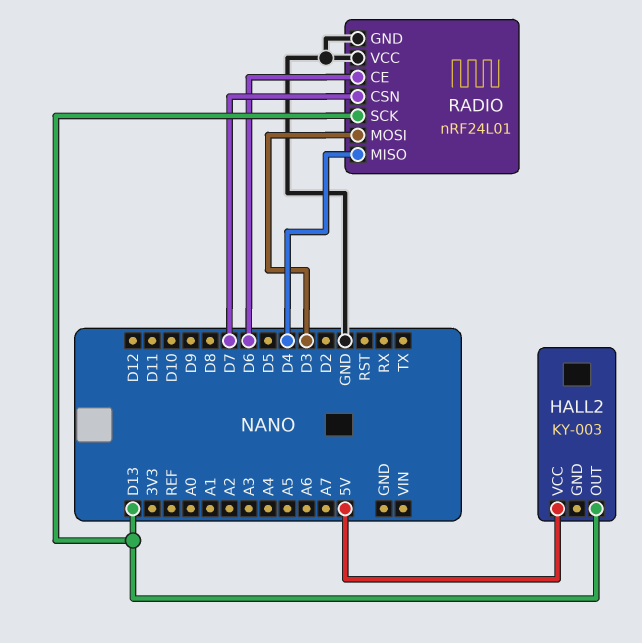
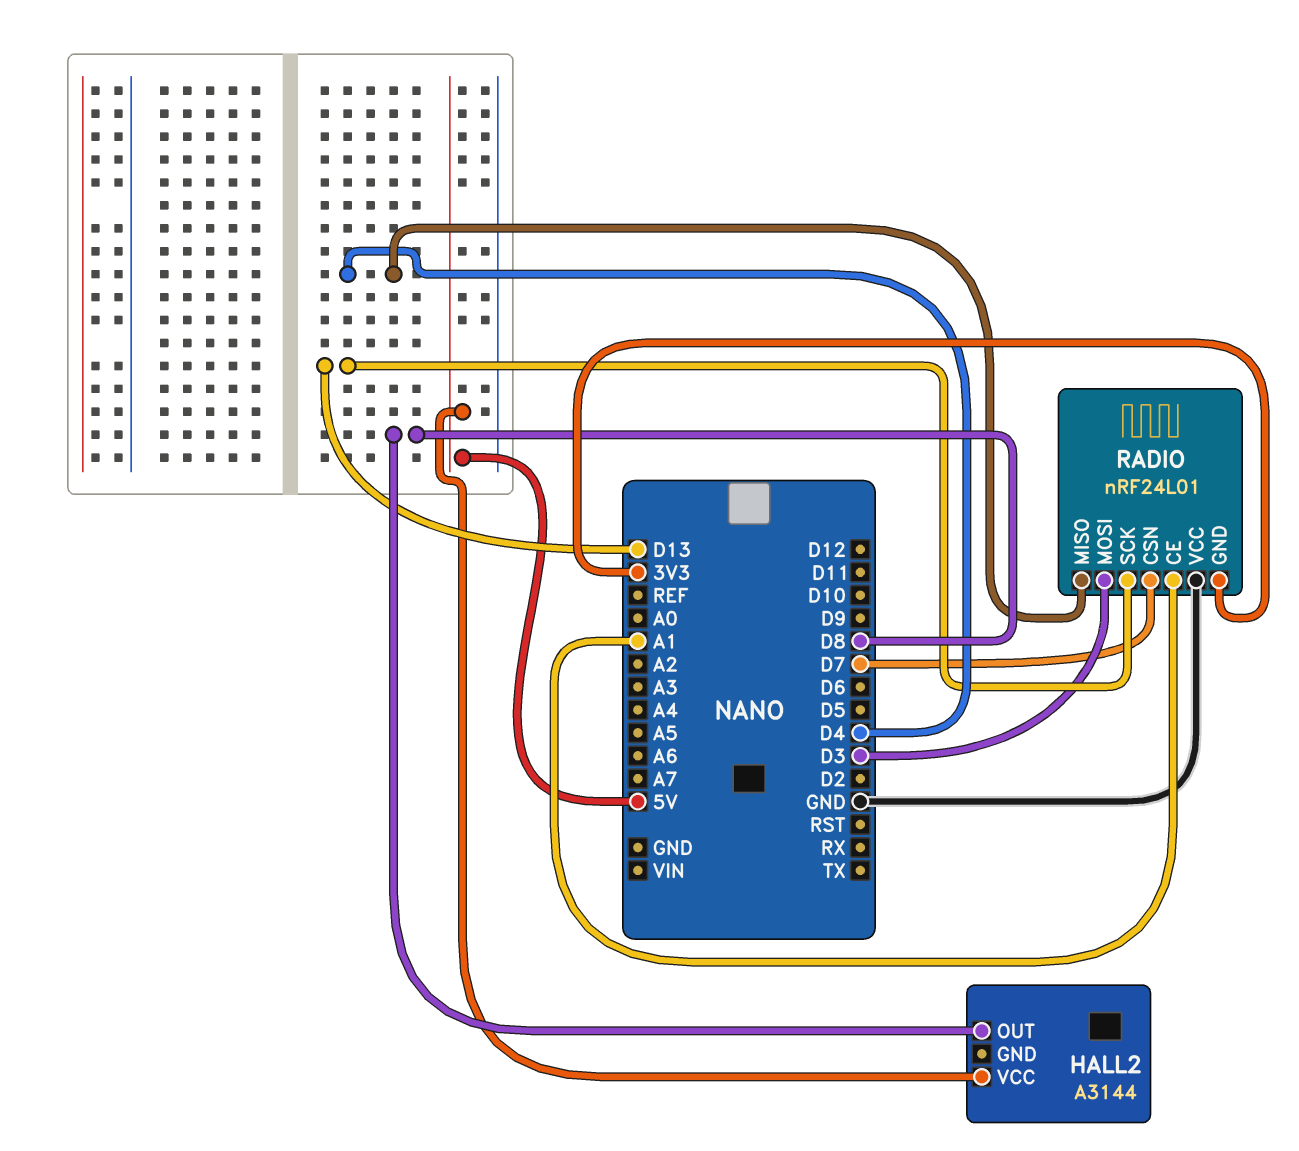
HALL2: KY-003 -> A3144
HALL2 pin OUT: D13 -> D8
RADIO pin CE: D6 -> A1
RADIO pin GND: GND -> 3V3

